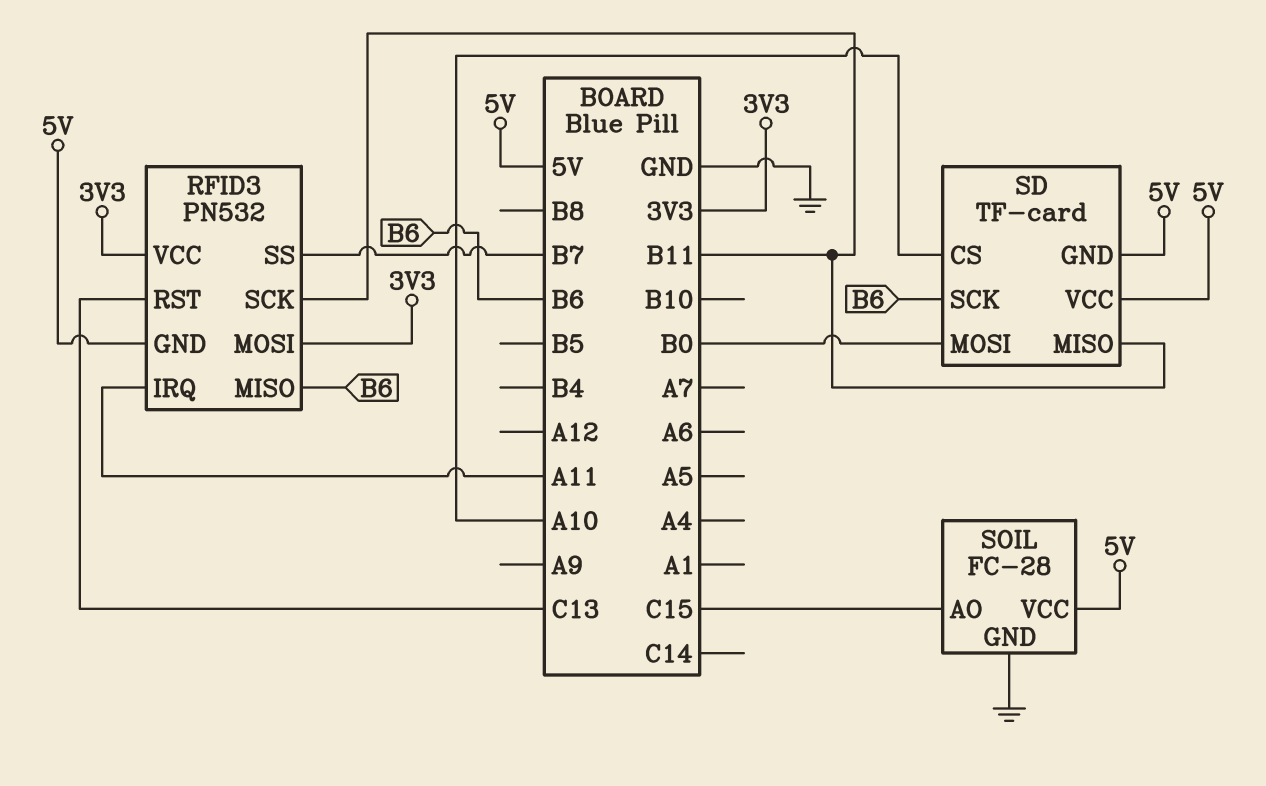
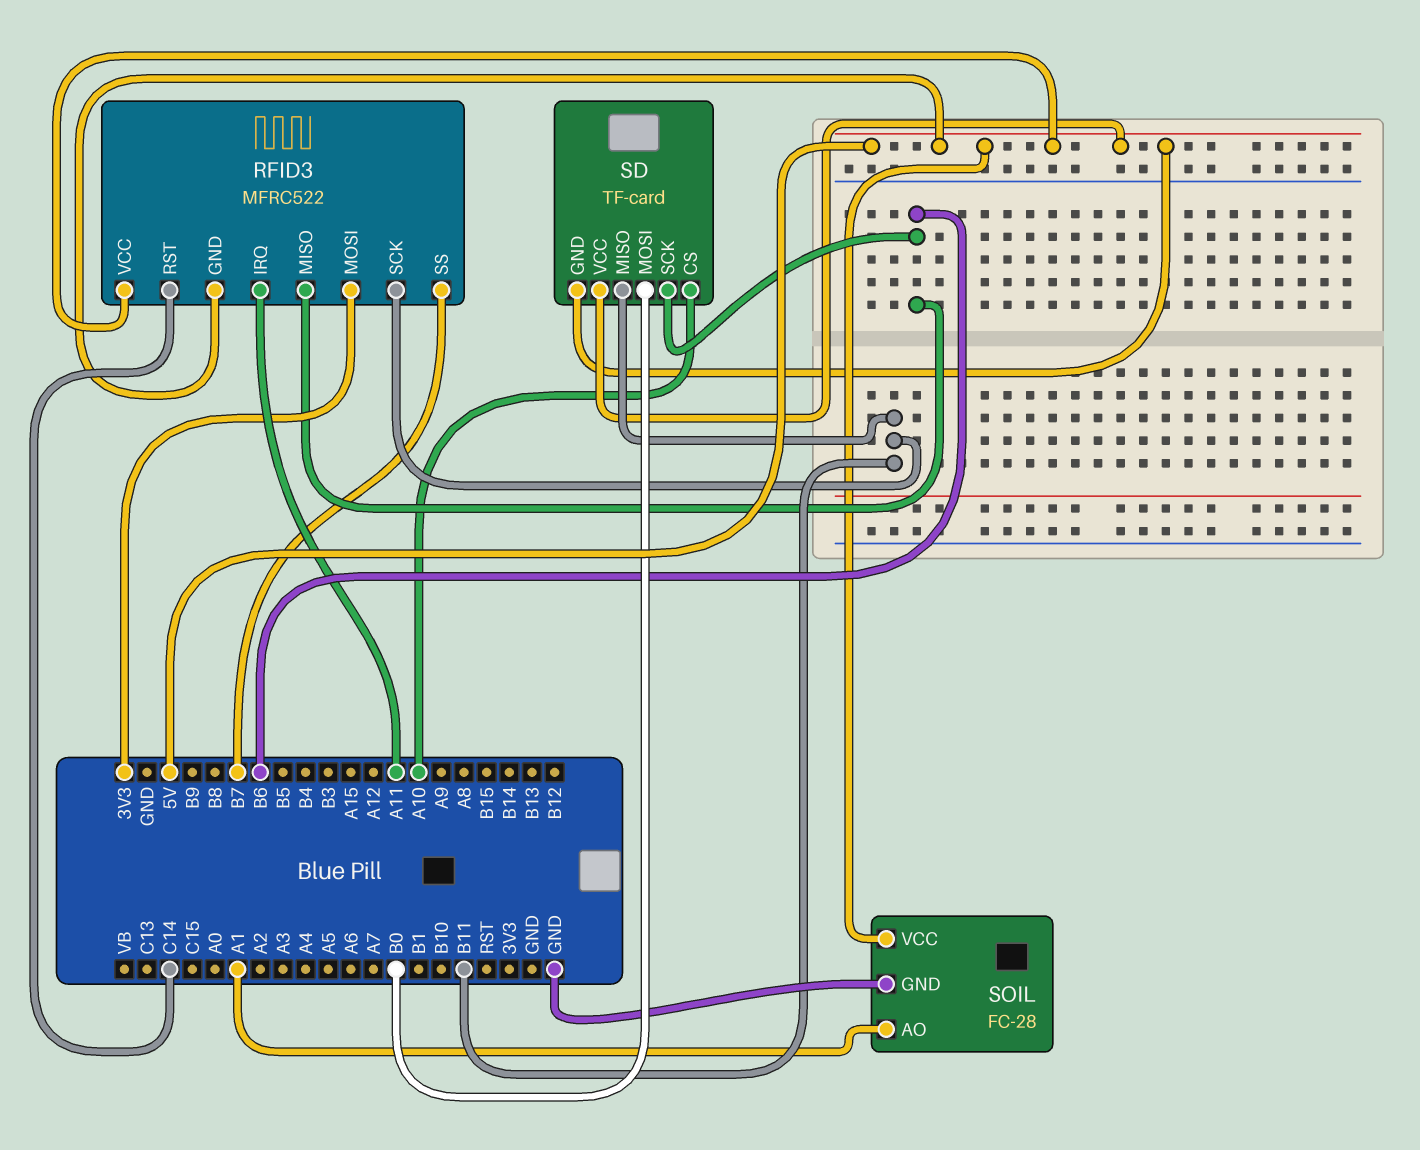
RFID3: PN532 -> MFRC522
RFID3 pin RST: C13 -> C14
RFID3 pin VCC: 3V3 -> 5V
SOIL pin AO: C15 -> A1

